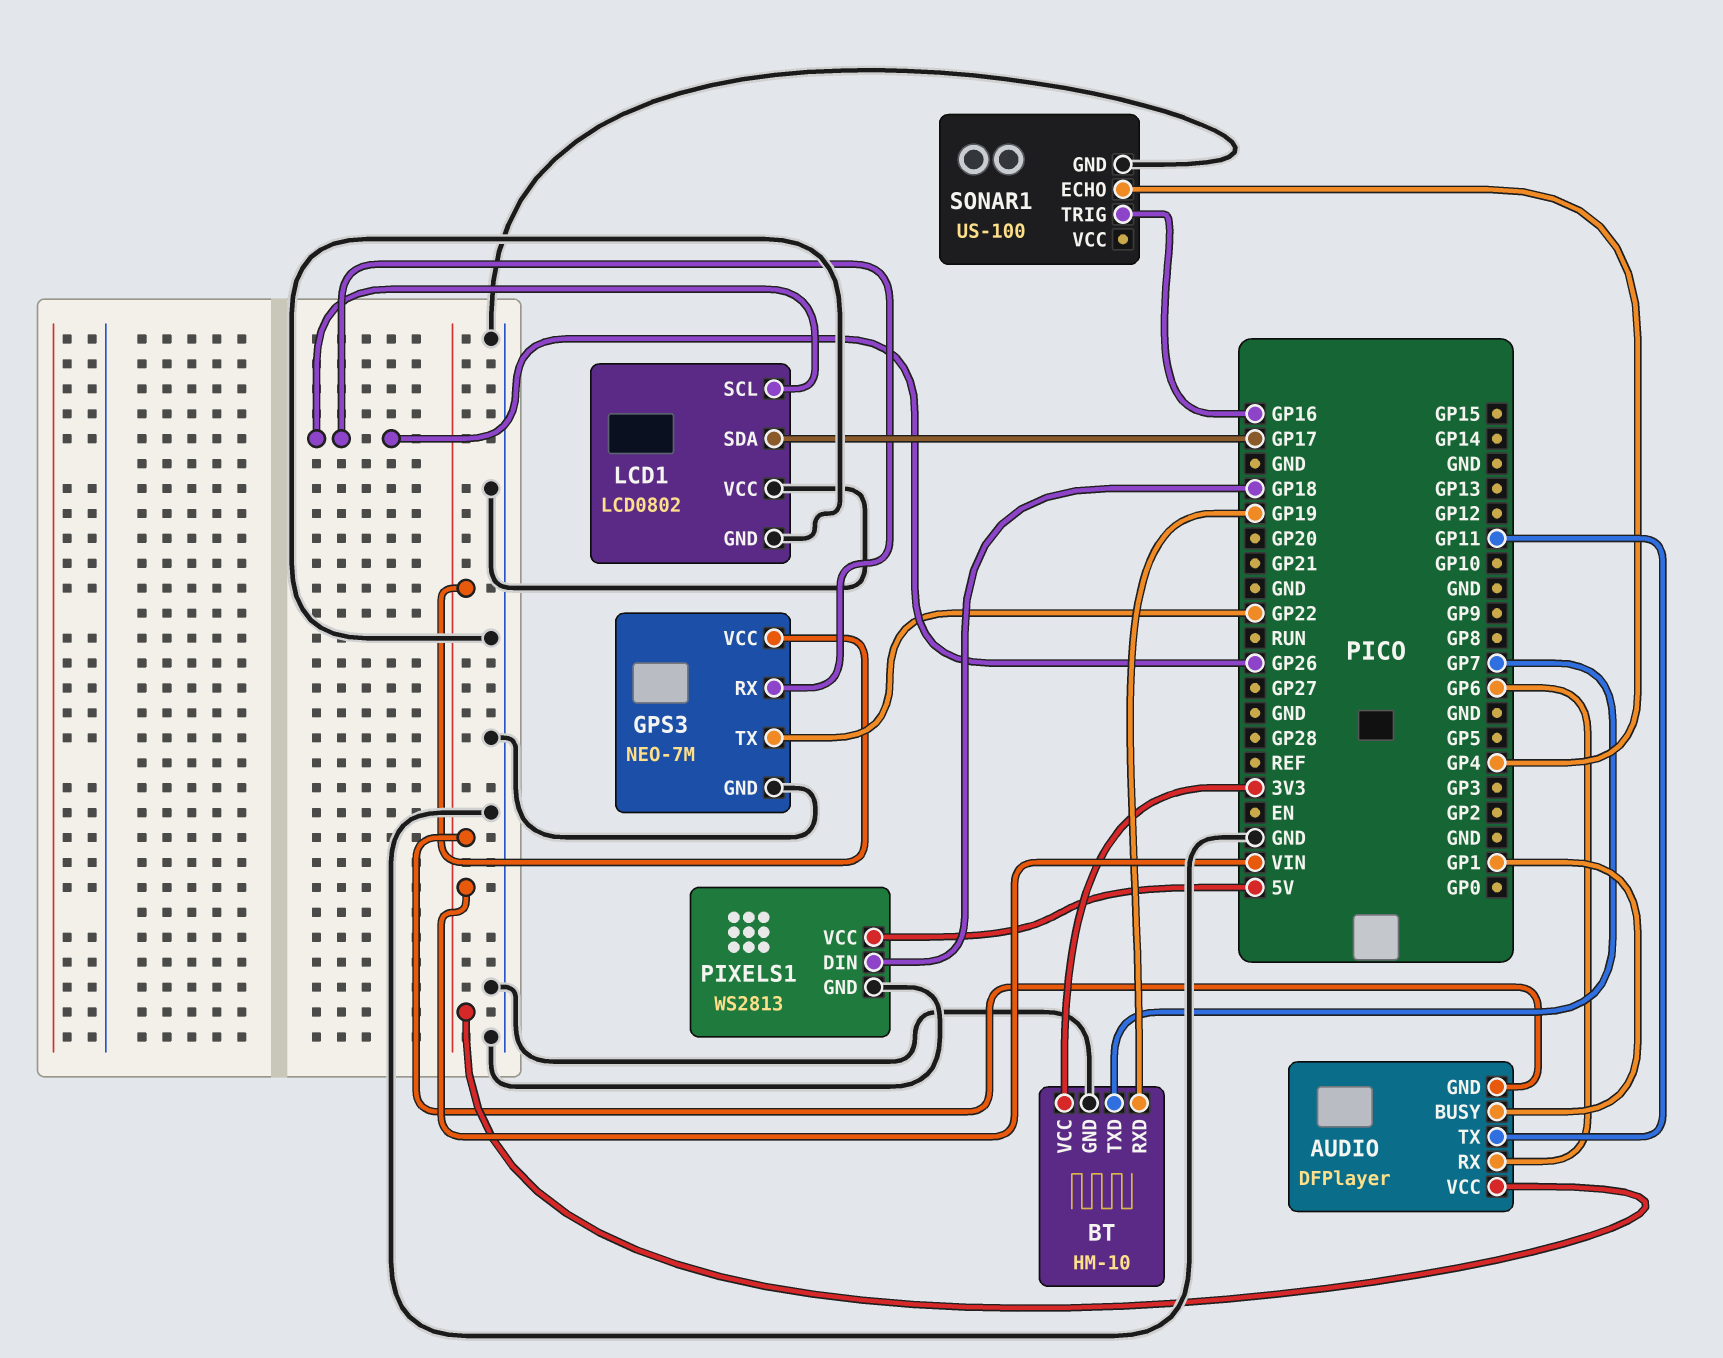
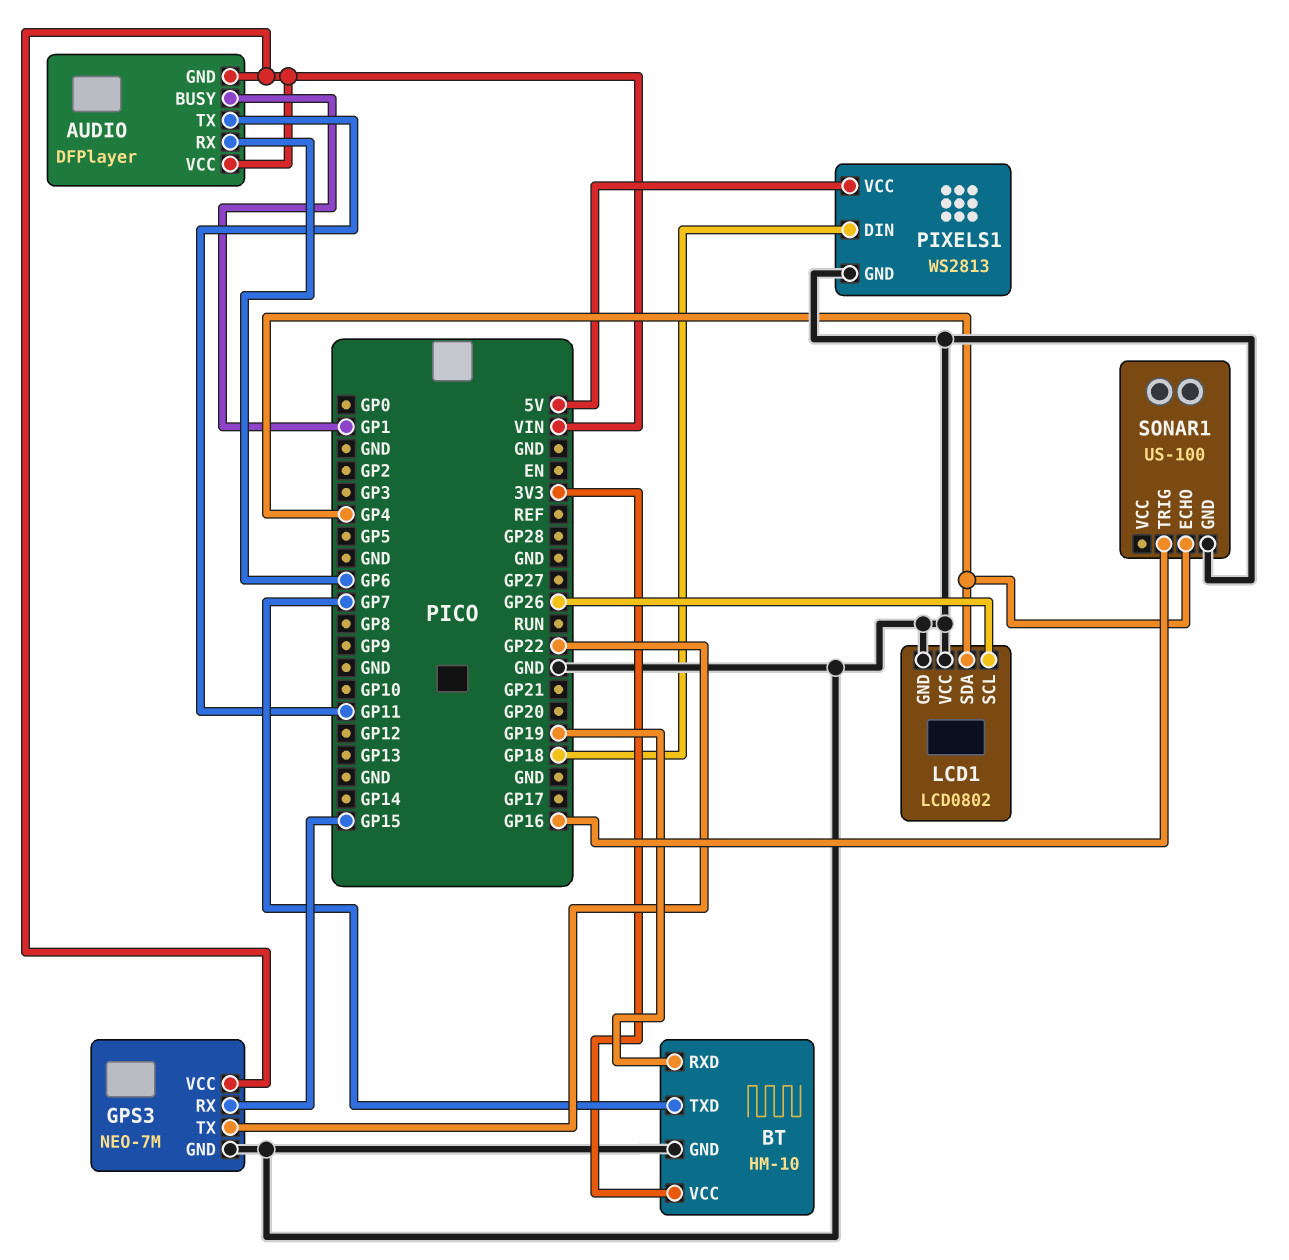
GPS3 pin RX: GP26 -> GP15
LCD1 pin SDA: GP17 -> GP4

